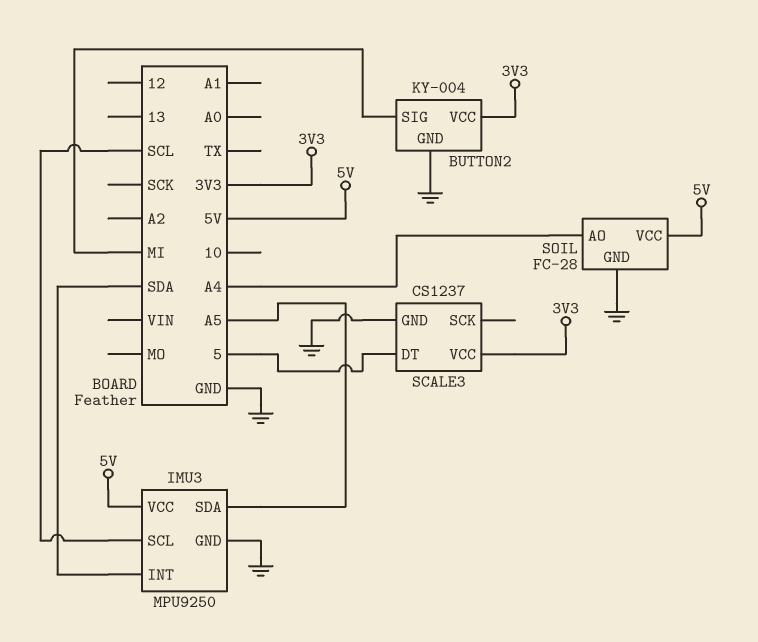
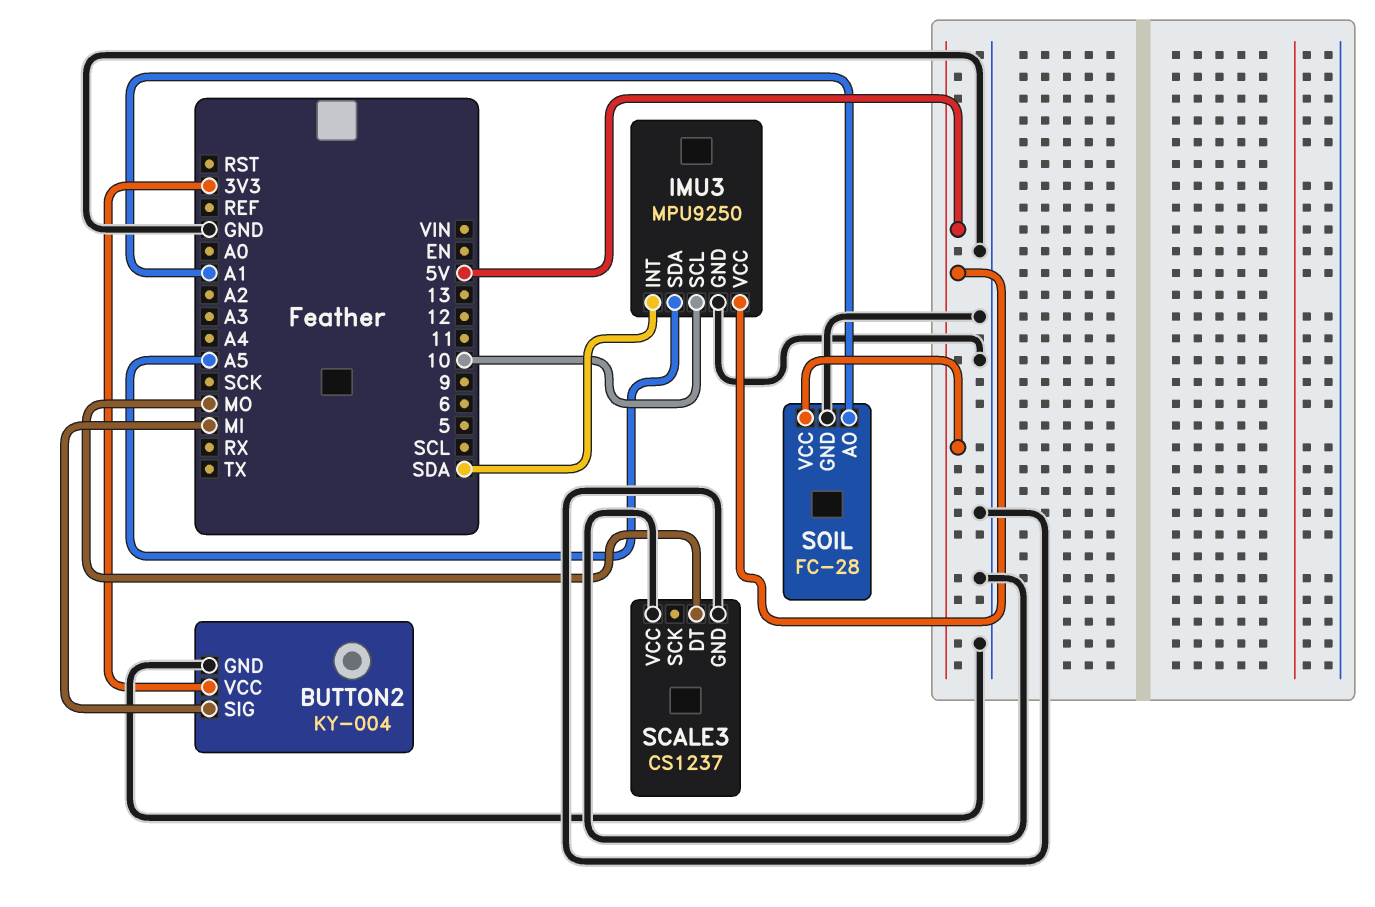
IMU3 pin SCL: SCL -> 10
SCALE3 pin DT: 5 -> MO
SCALE3 pin VCC: 3V3 -> GND
SOIL pin AO: A4 -> A1

